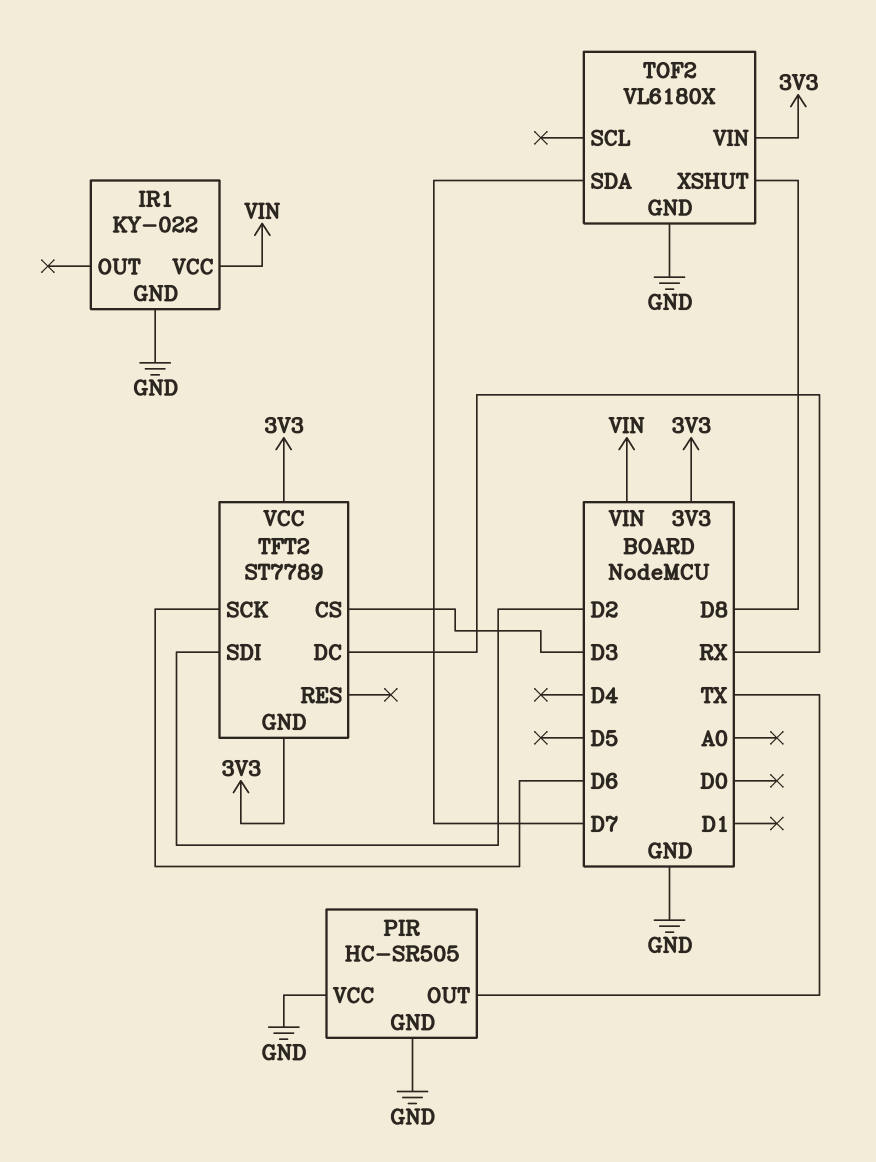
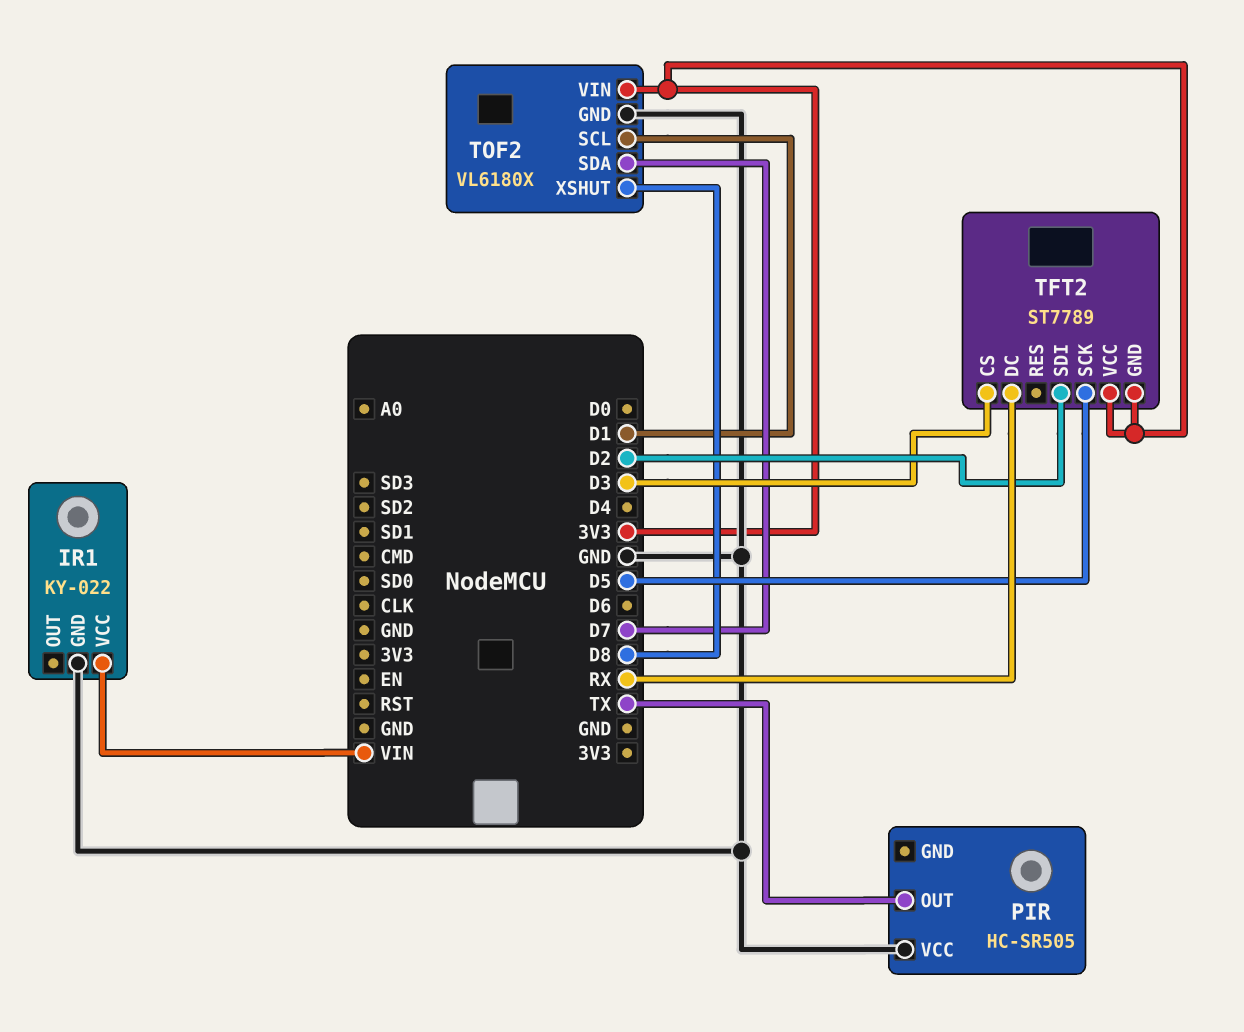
PIR pin GND: GND -> none
TFT2 pin SCK: D6 -> D5
TOF2 pin SCL: none -> D1

